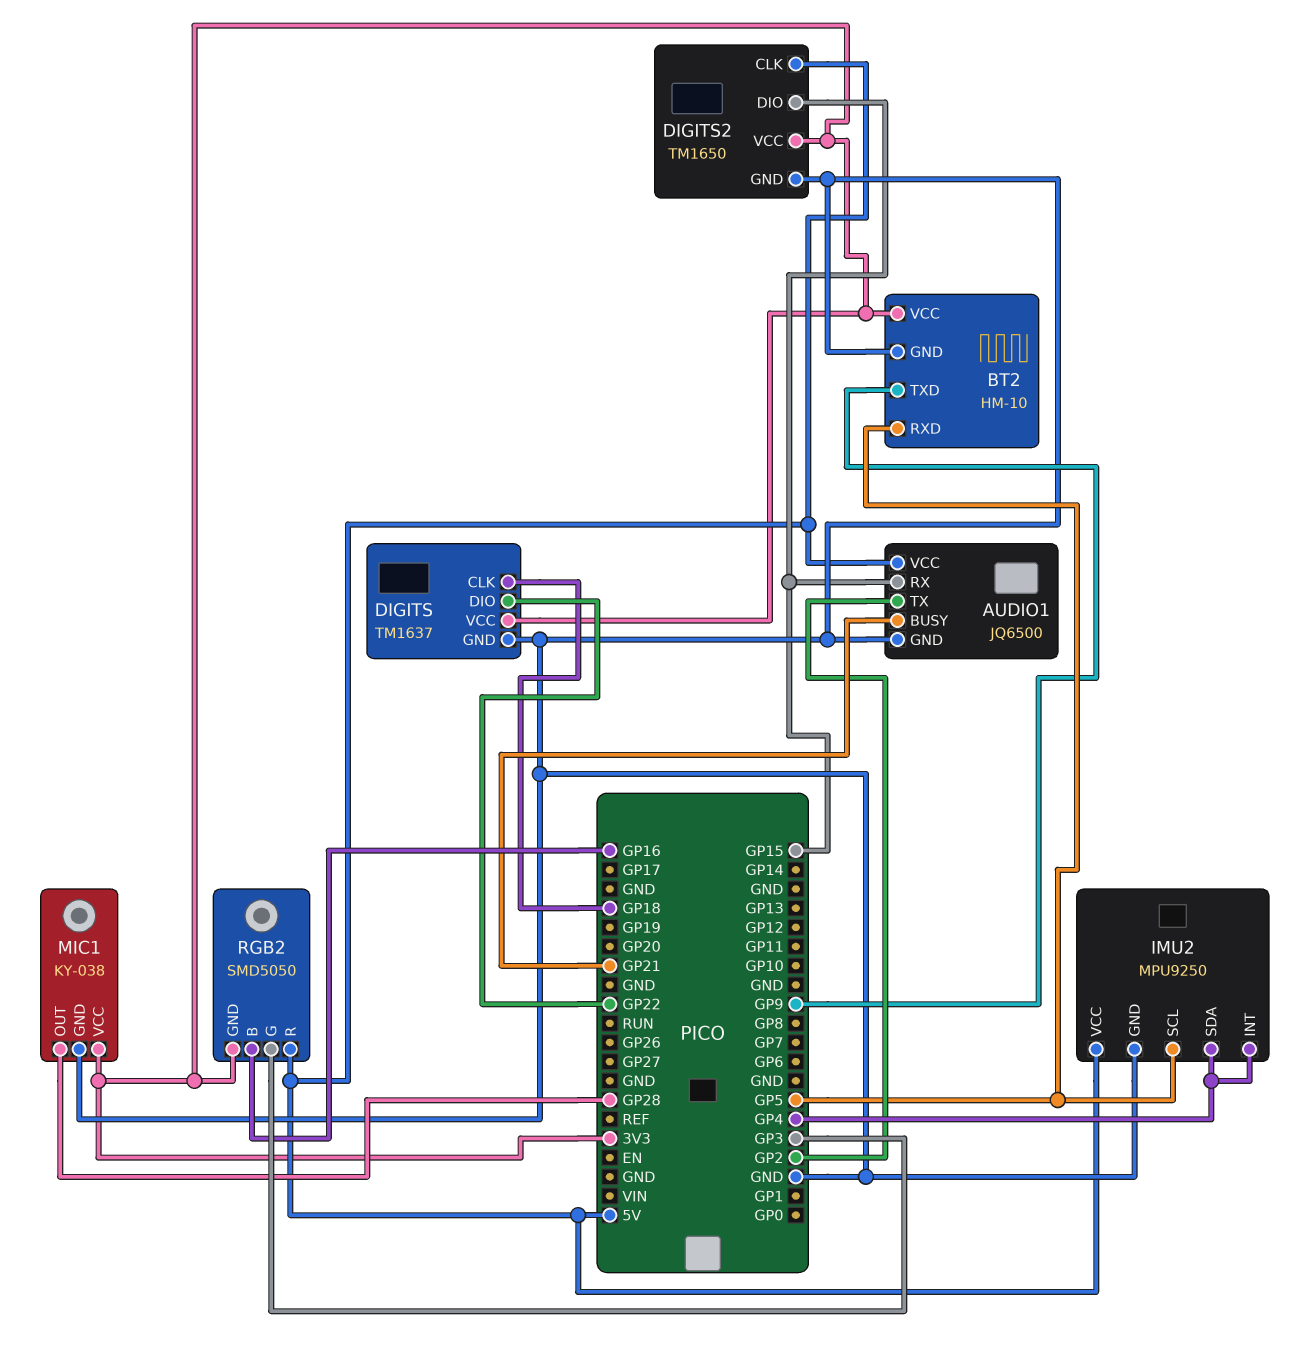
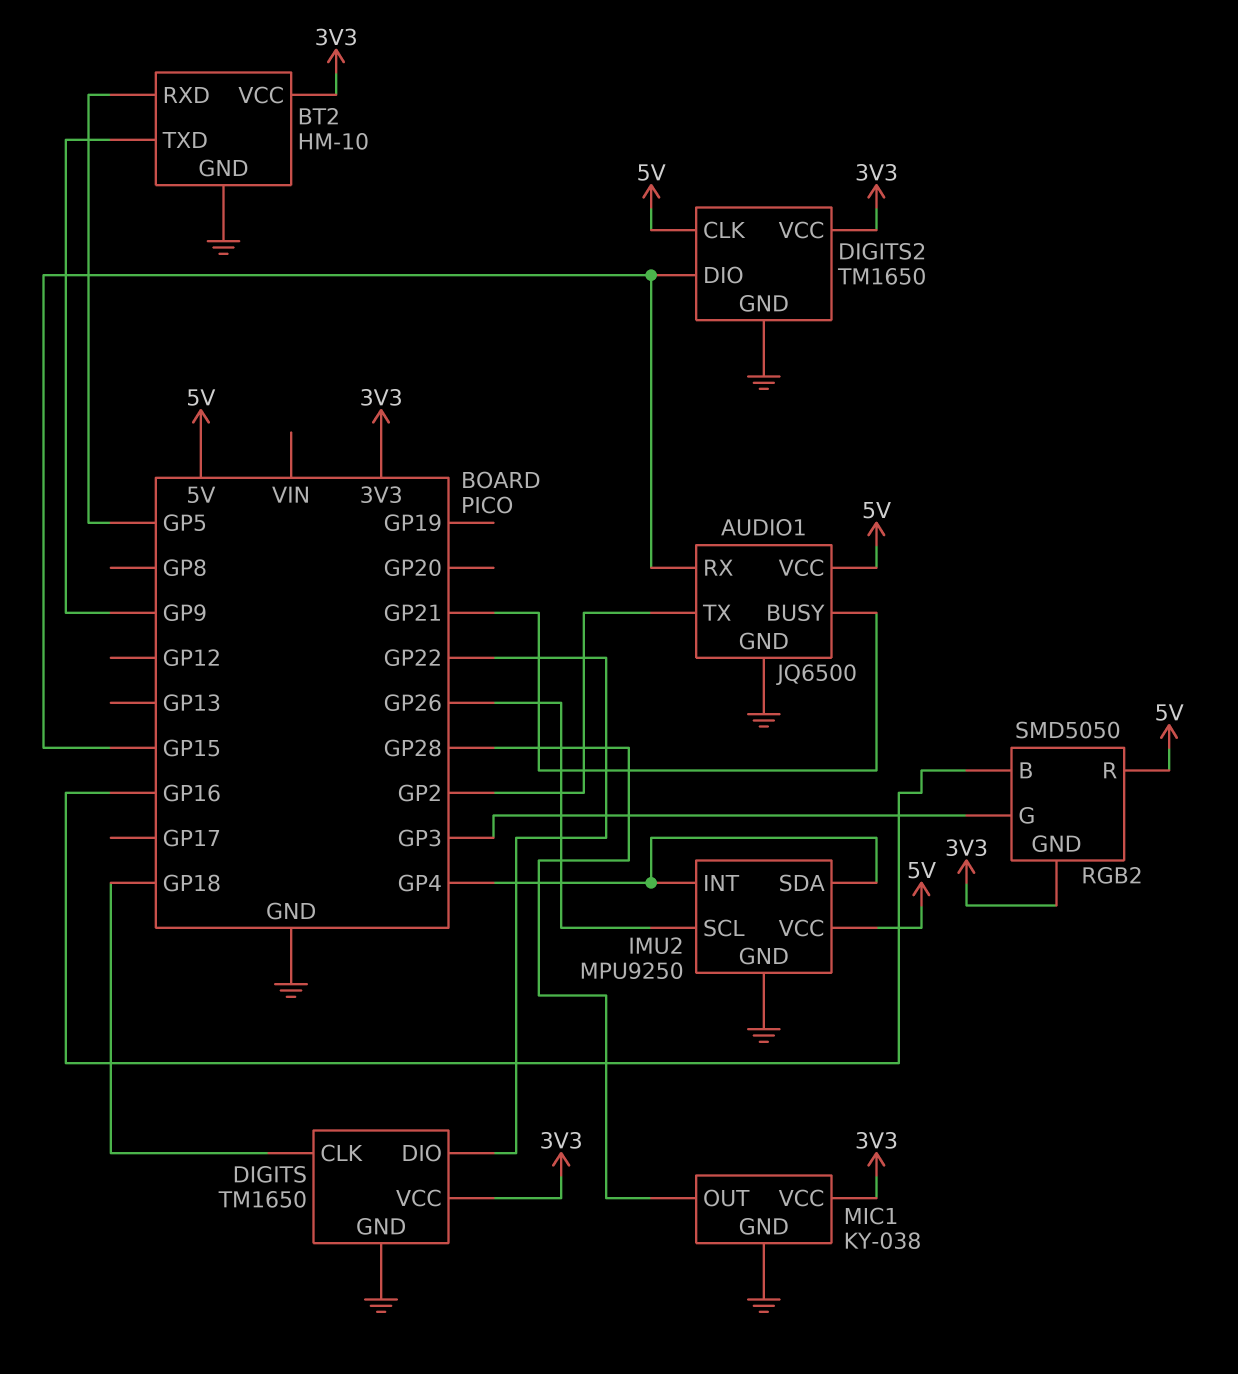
DIGITS: TM1637 -> TM1650
IMU2 pin SCL: GP5 -> GP26

